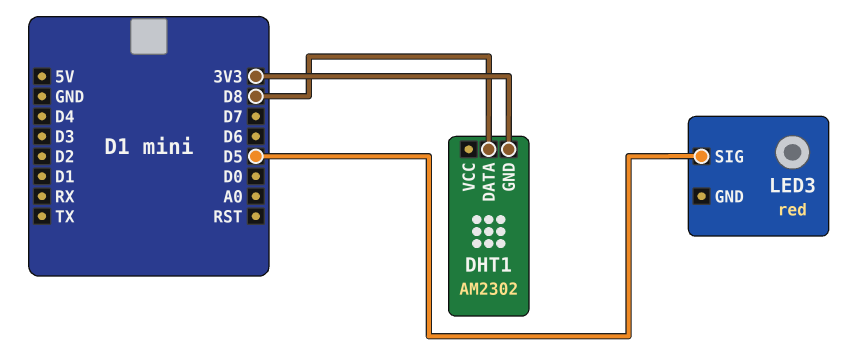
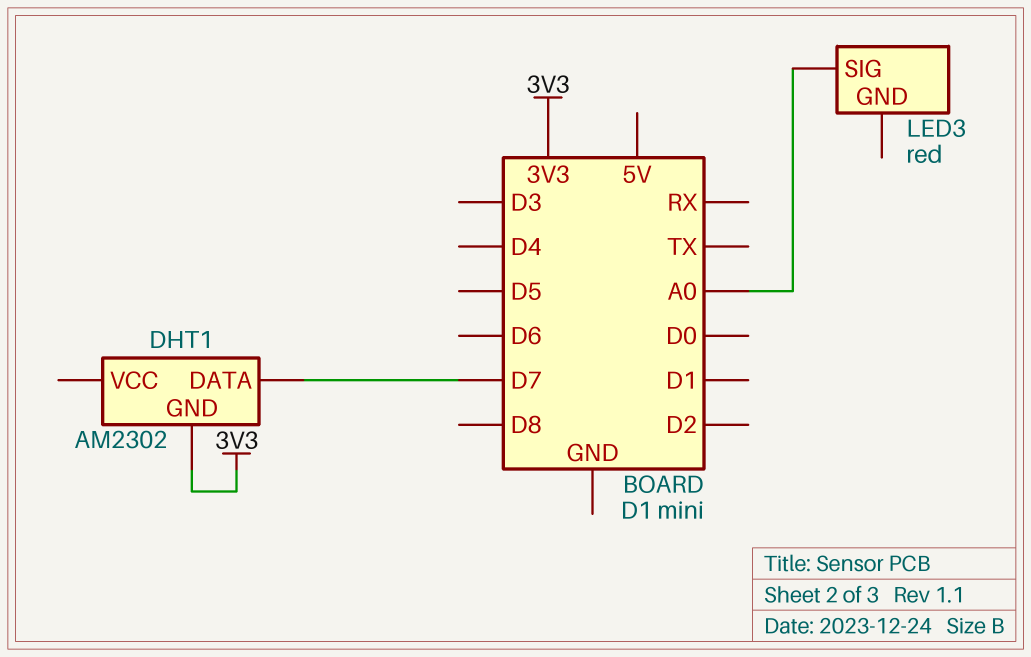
DHT1 pin DATA: D8 -> D7
LED3 pin SIG: D5 -> A0

